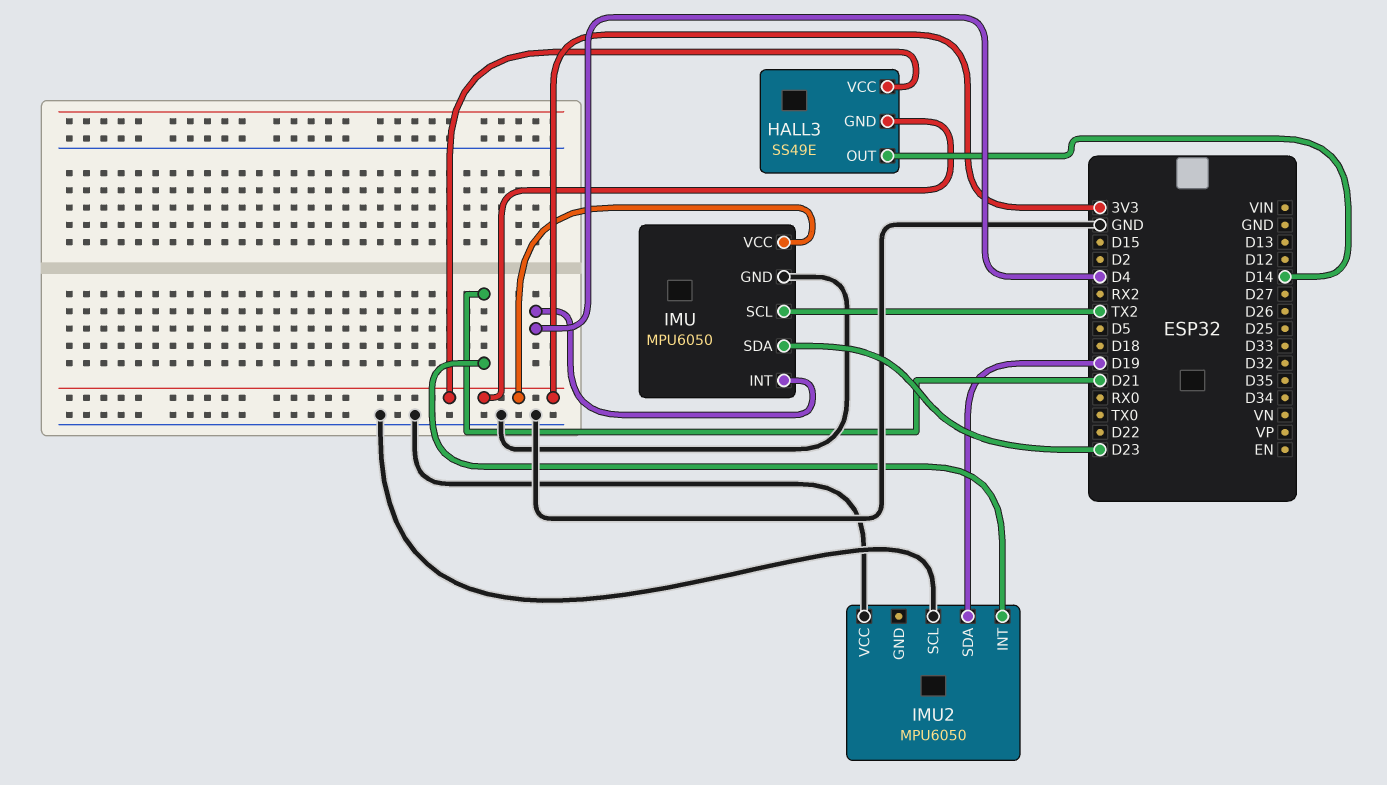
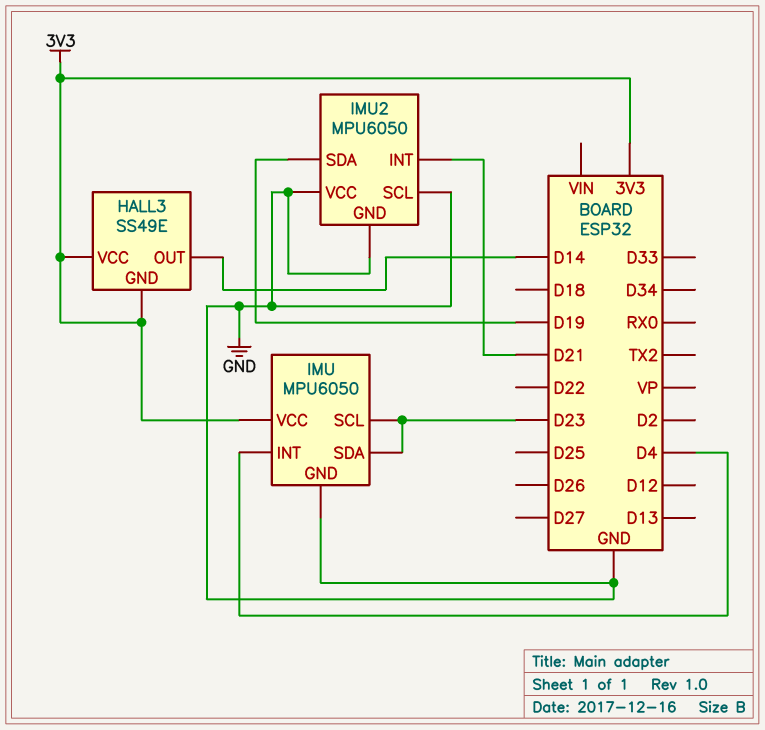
IMU pin SCL: TX2 -> D23
IMU2 pin GND: none -> GND

